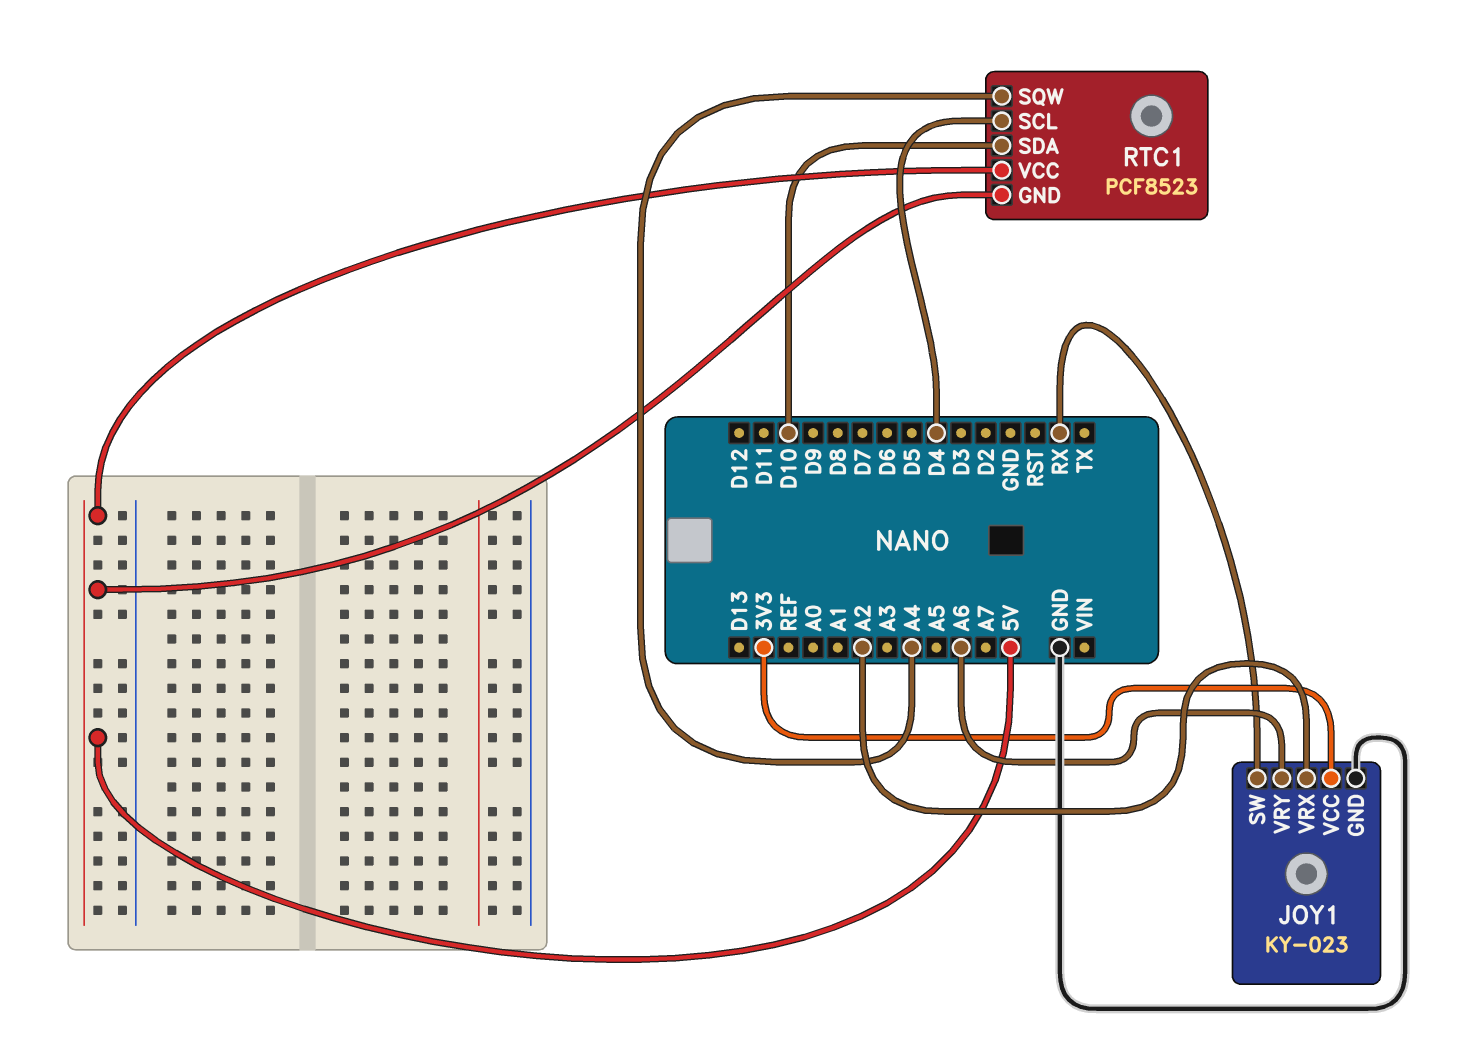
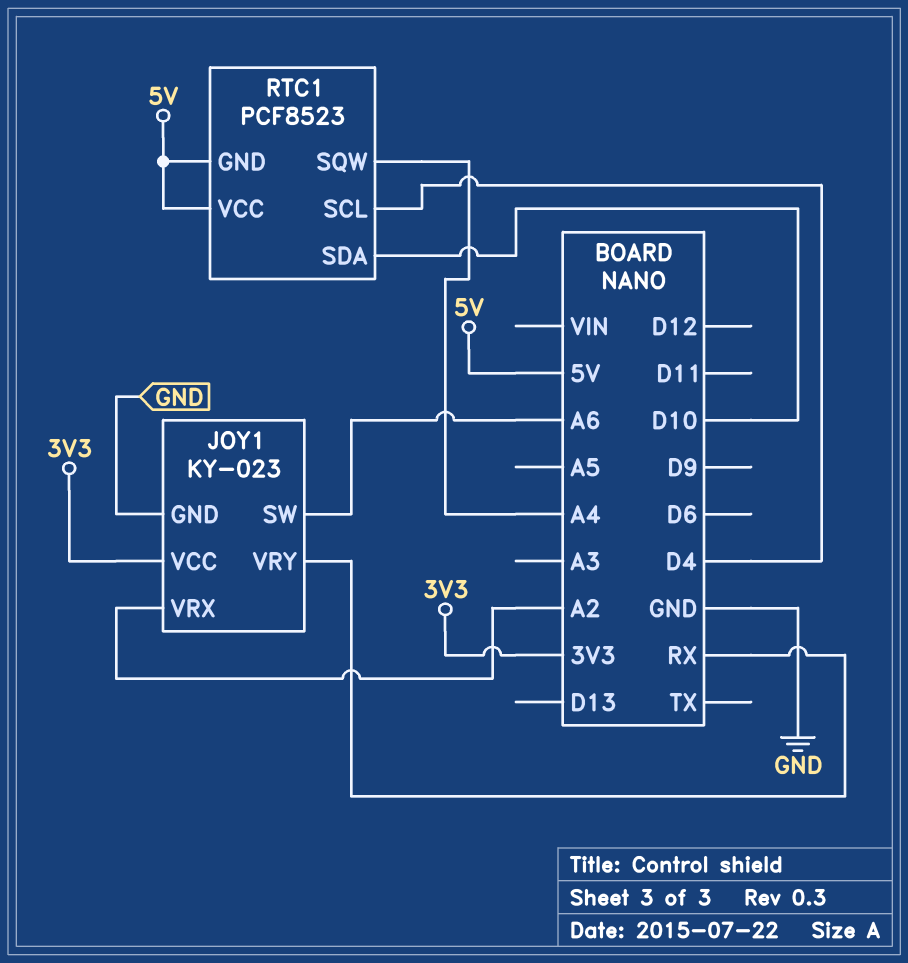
JOY1 pin SW: RX -> A6
JOY1 pin VRY: A6 -> RX

